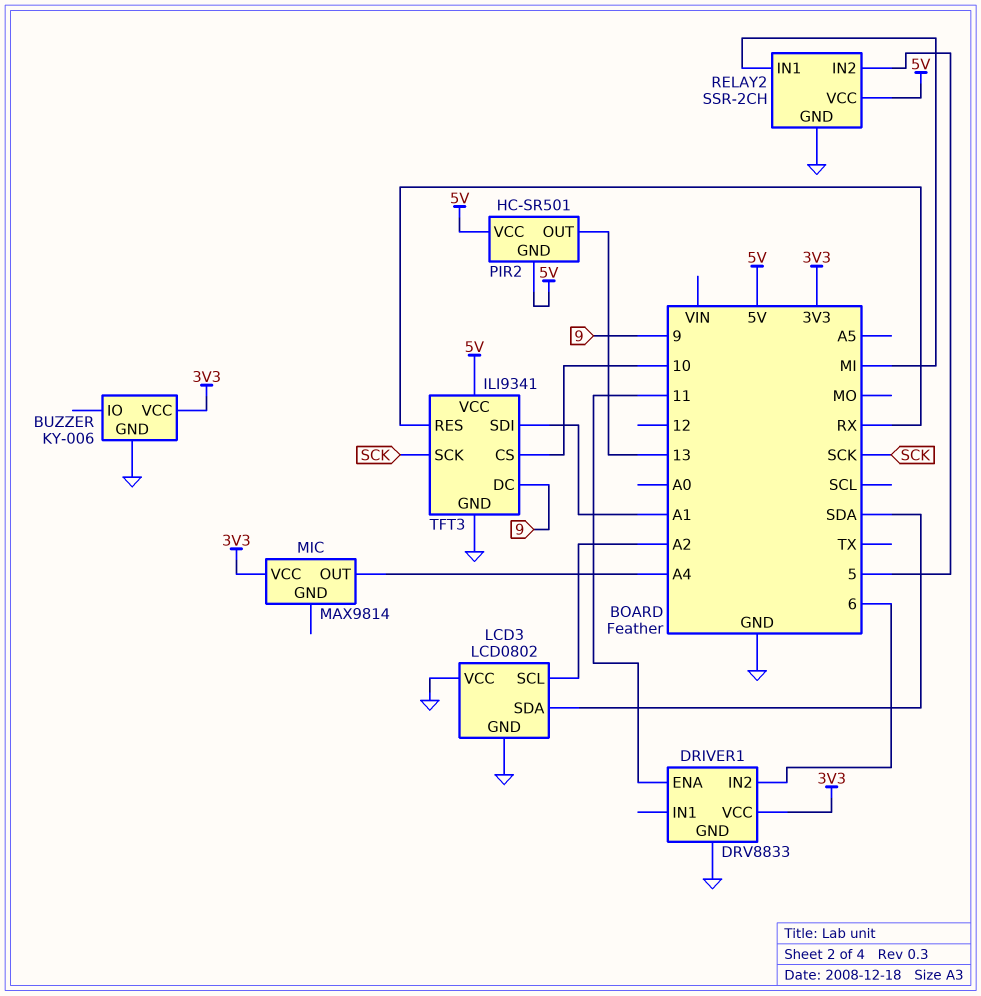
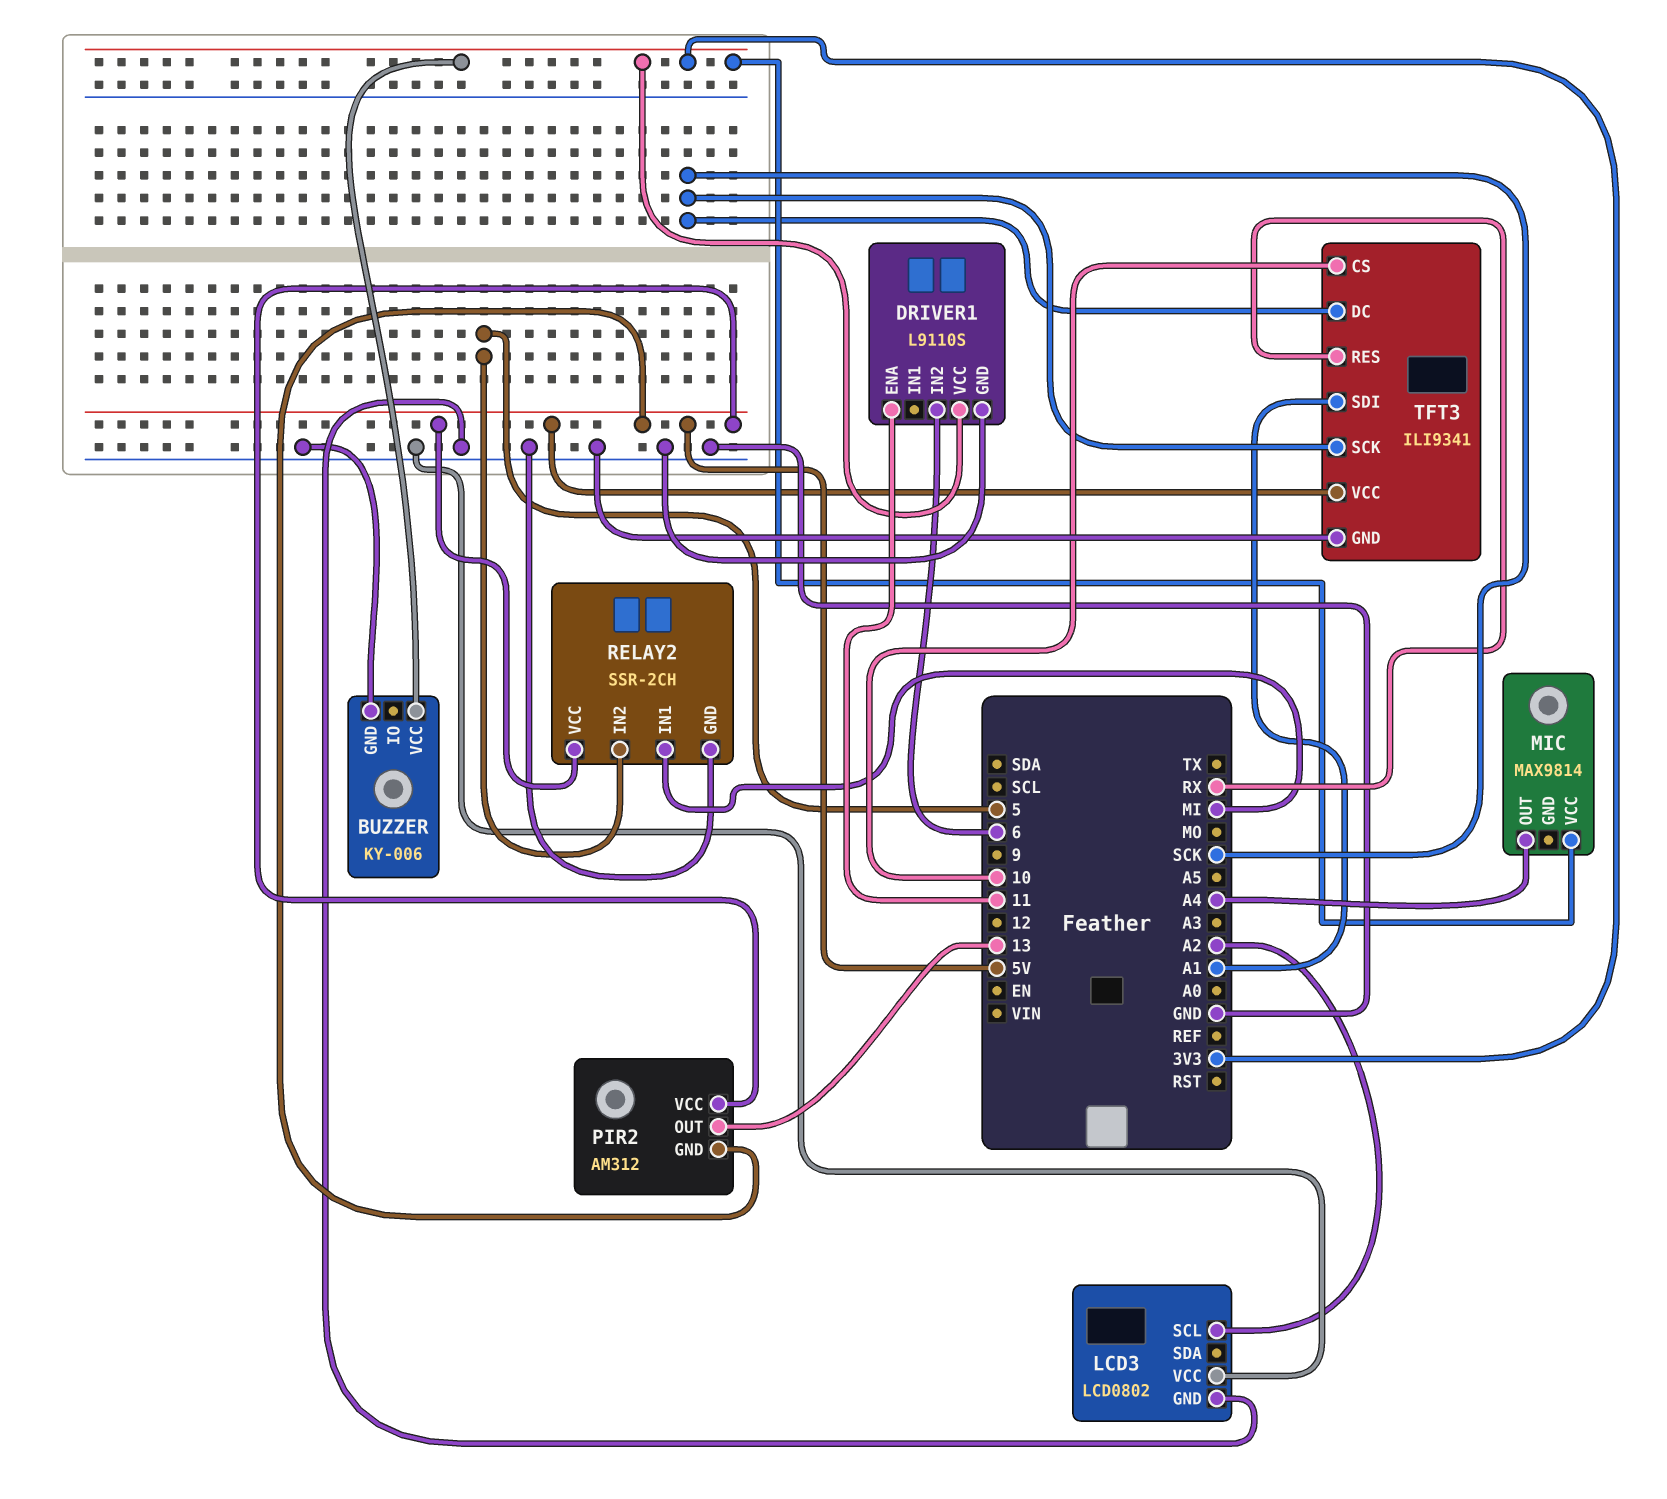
DRIVER1: DRV8833 -> L9110S
LCD3 pin SDA: SDA -> none
PIR2: HC-SR501 -> AM312
TFT3 pin DC: 9 -> SCK

